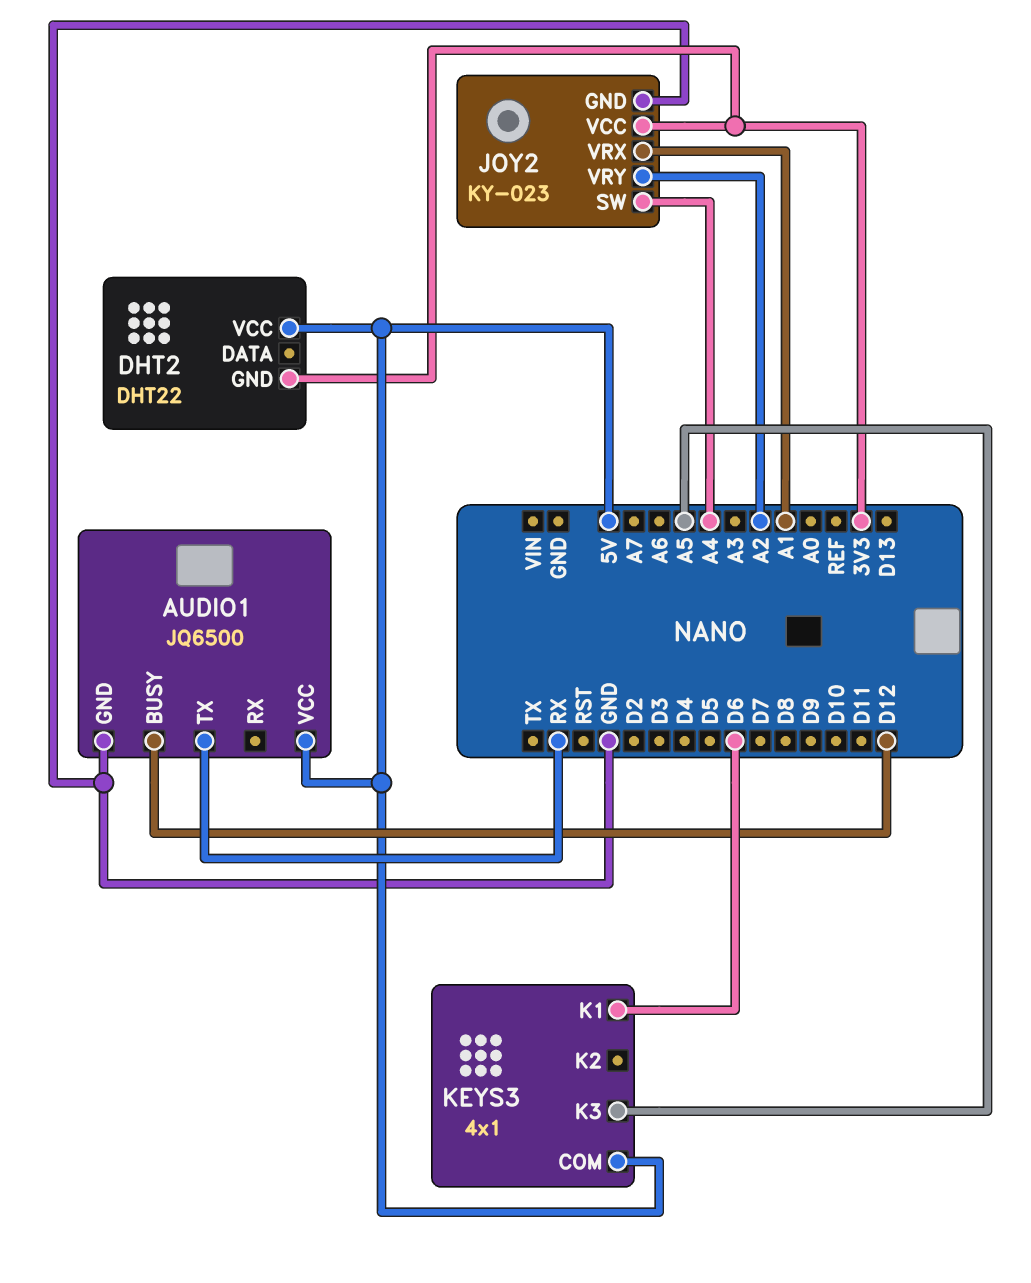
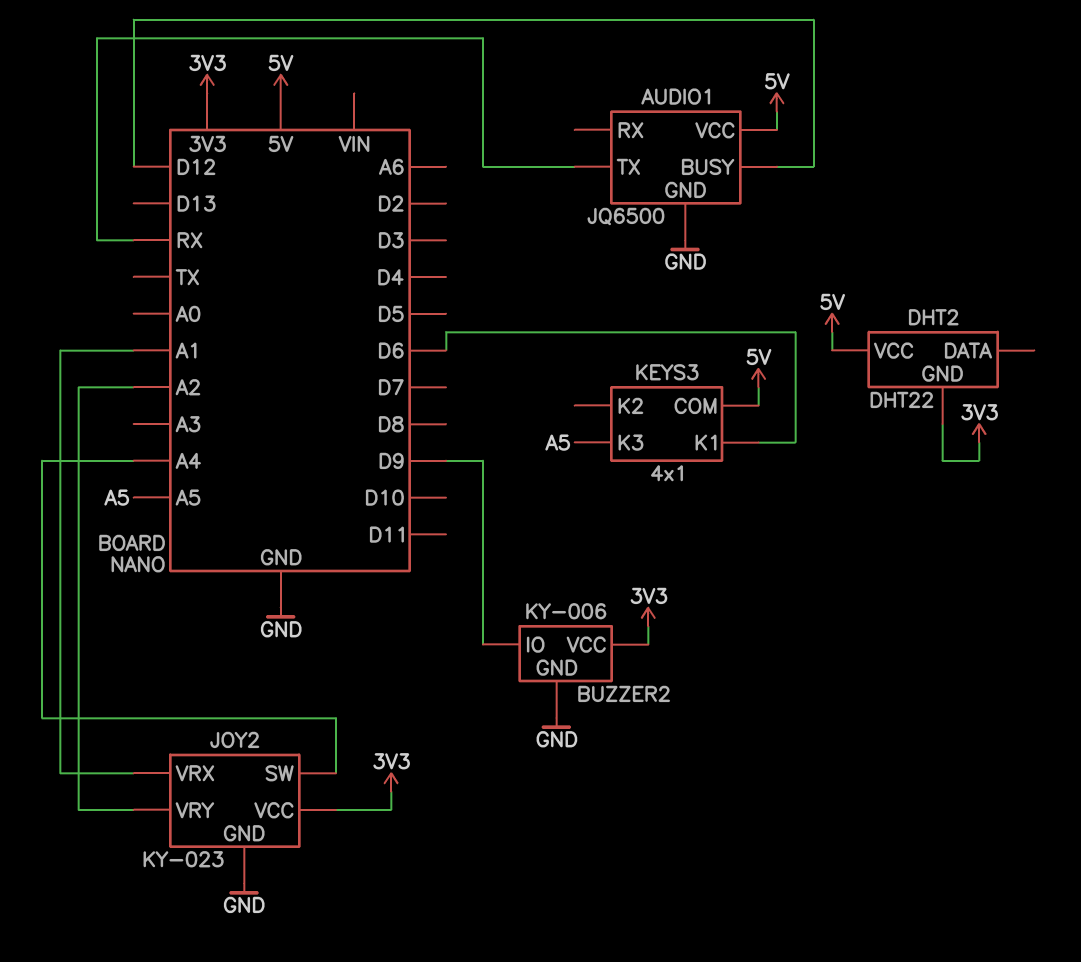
BUZZER2: none -> KY-006
BUZZER2 pin GND: none -> GND
BUZZER2 pin IO: none -> D9
BUZZER2 pin VCC: none -> 3V3

